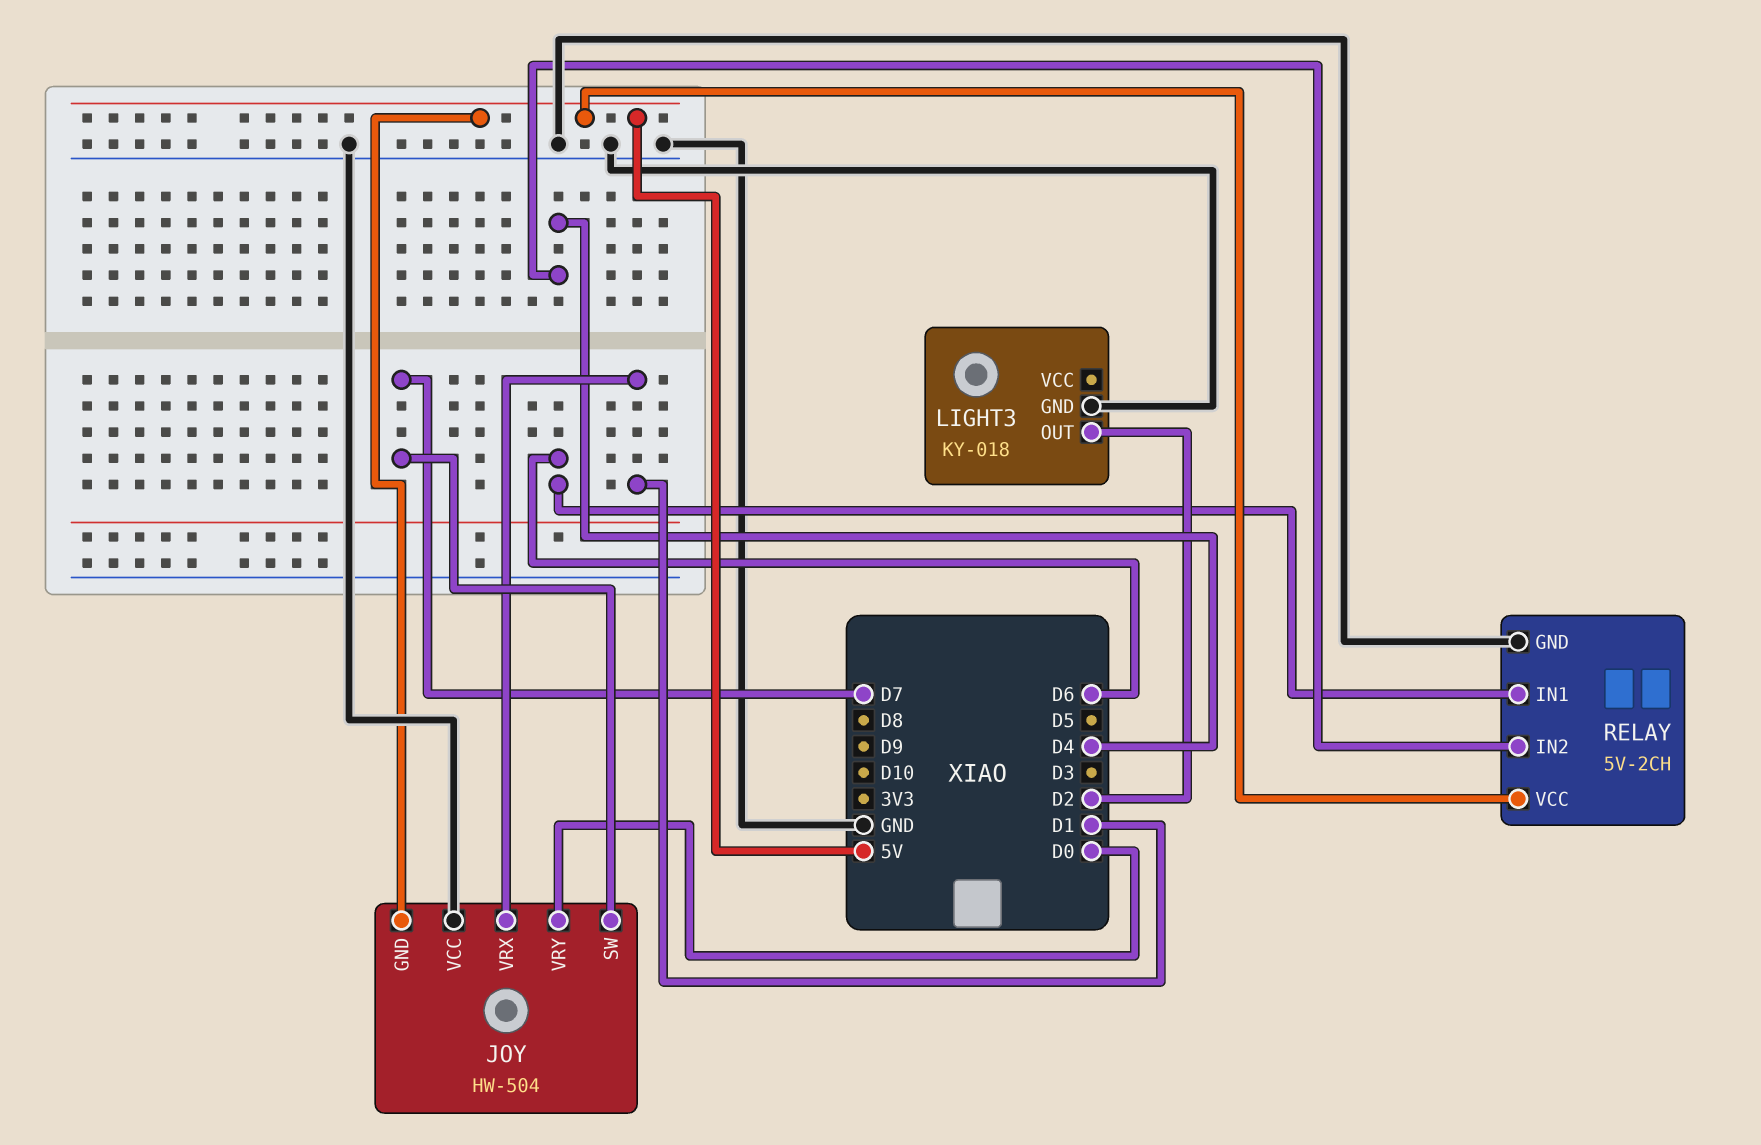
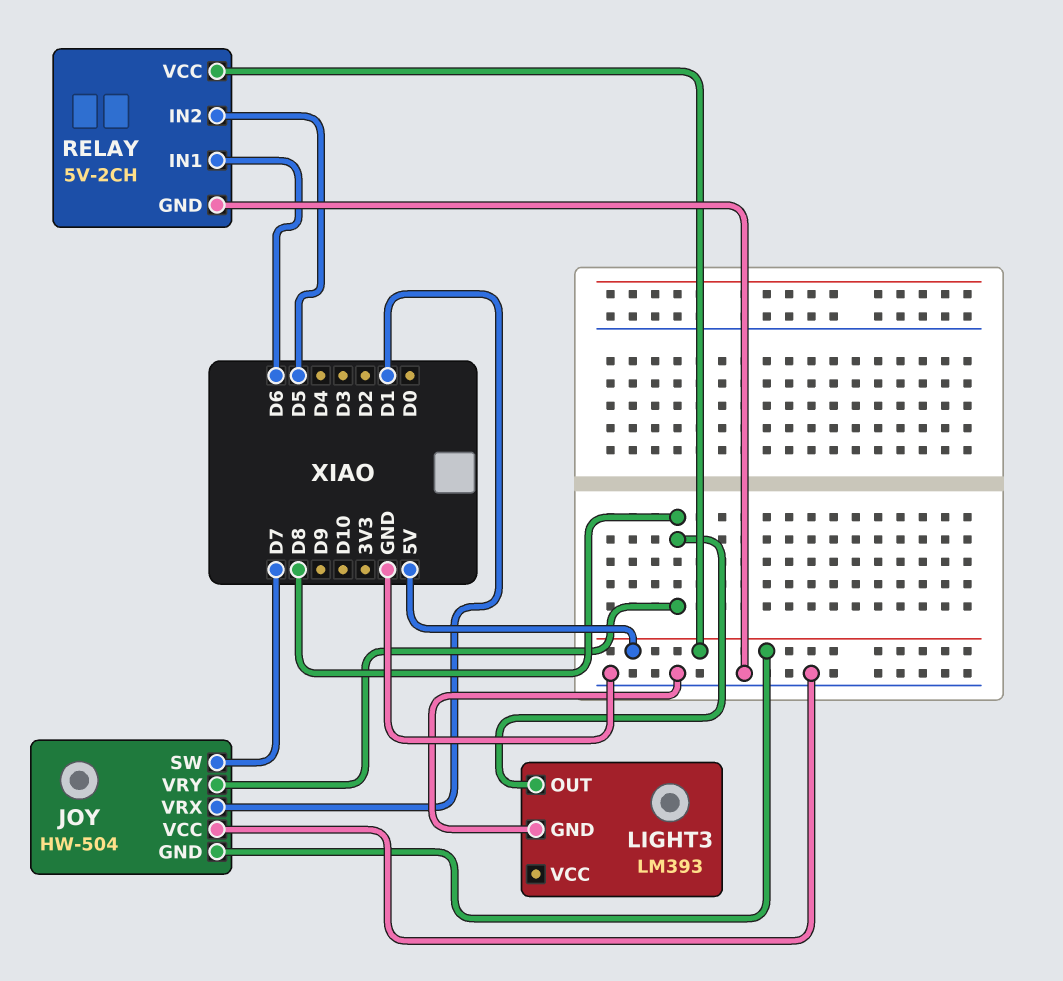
JOY pin VRY: D0 -> D8
LIGHT3: KY-018 -> LM393
LIGHT3 pin OUT: D2 -> D8
RELAY pin IN2: D4 -> D5

